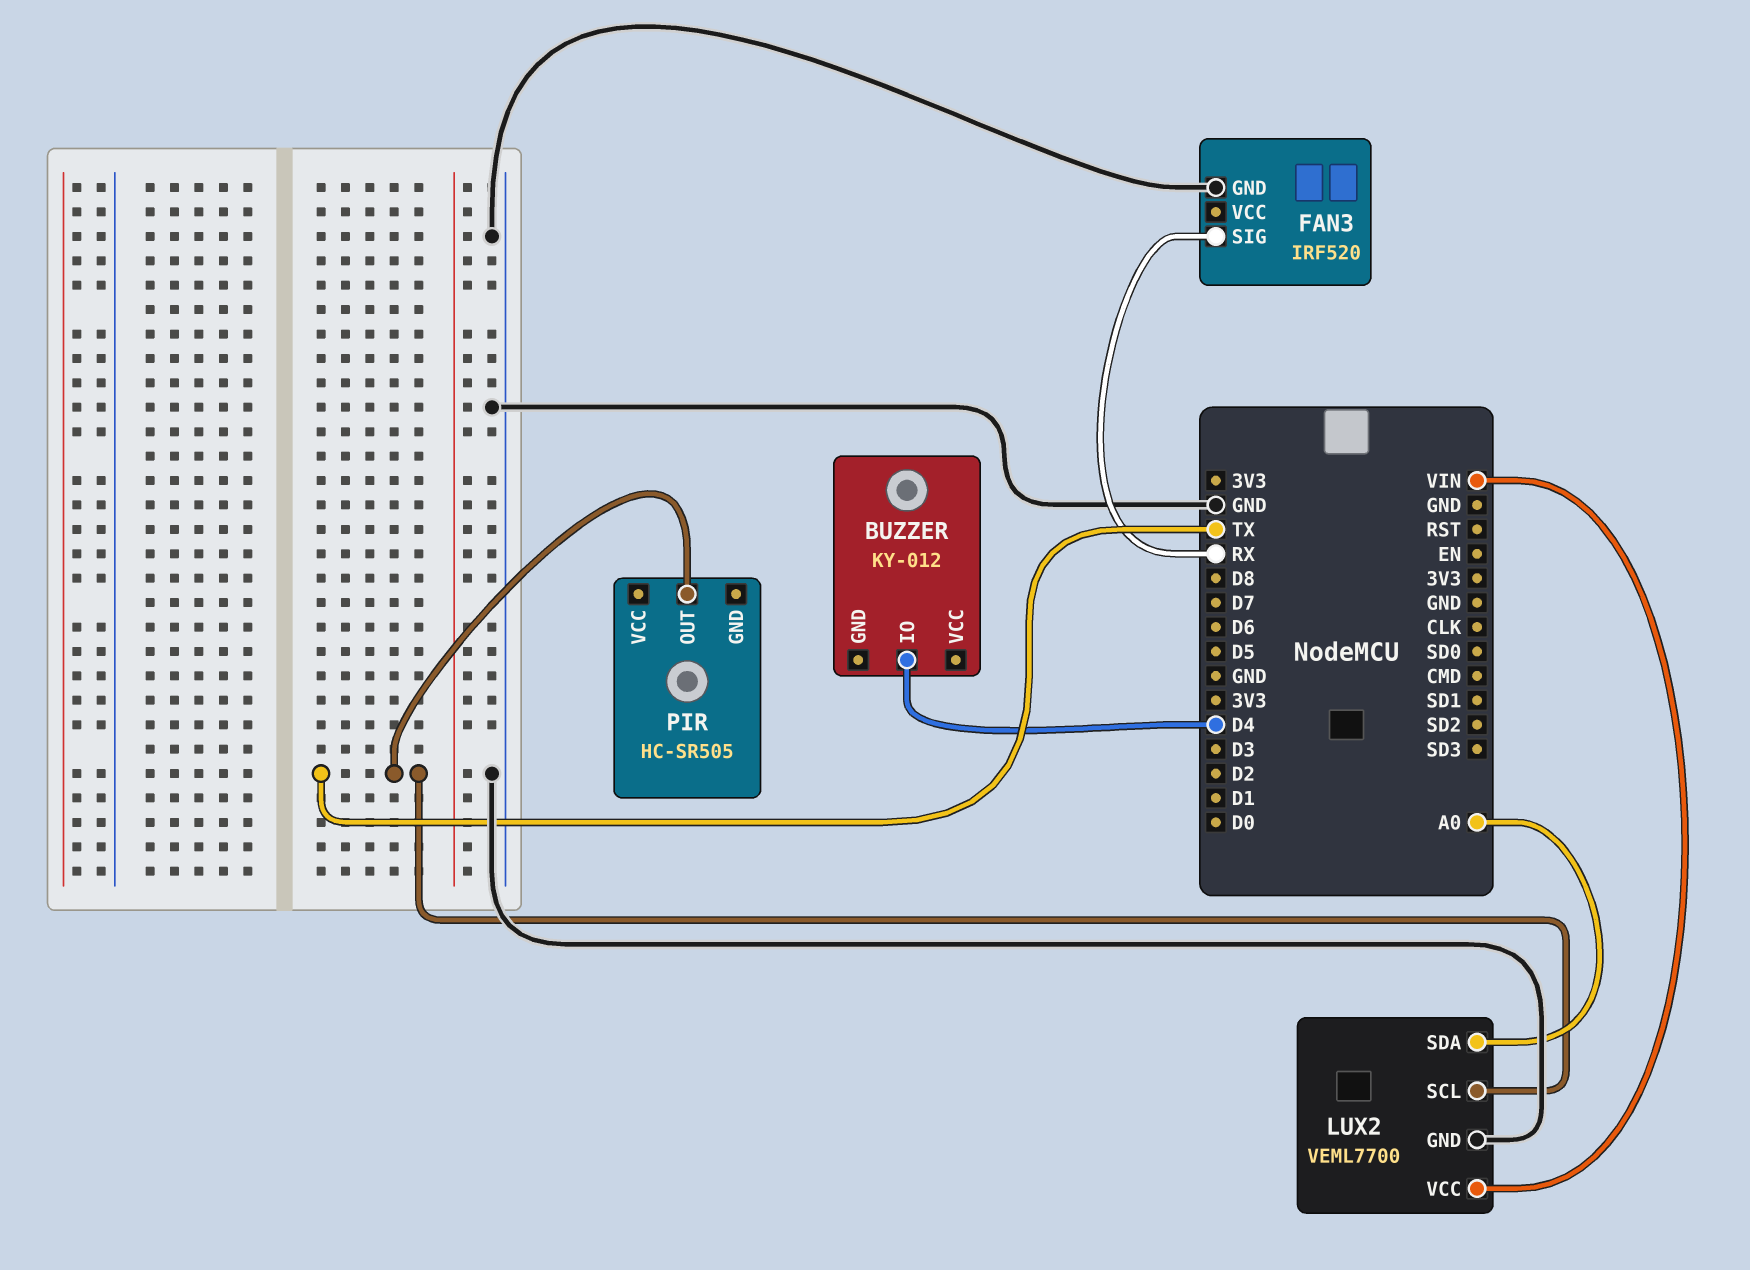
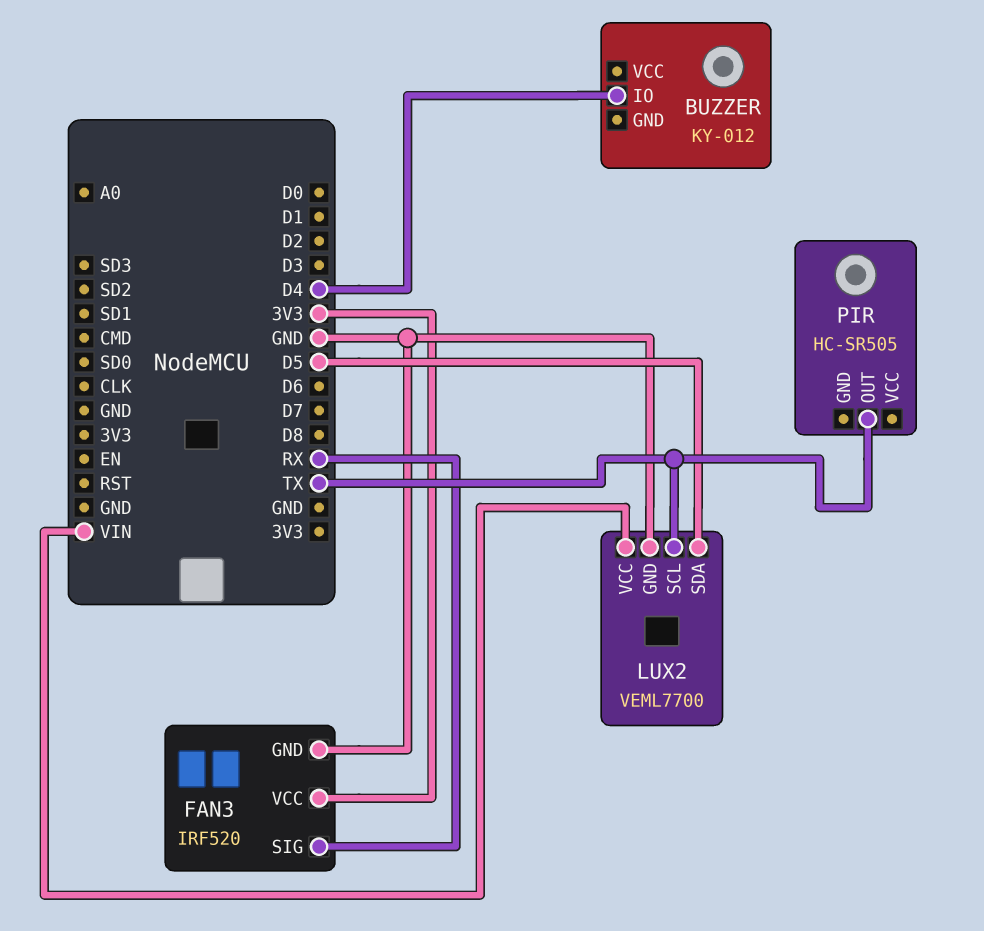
FAN3 pin VCC: none -> 3V3
LUX2 pin SDA: A0 -> D5

